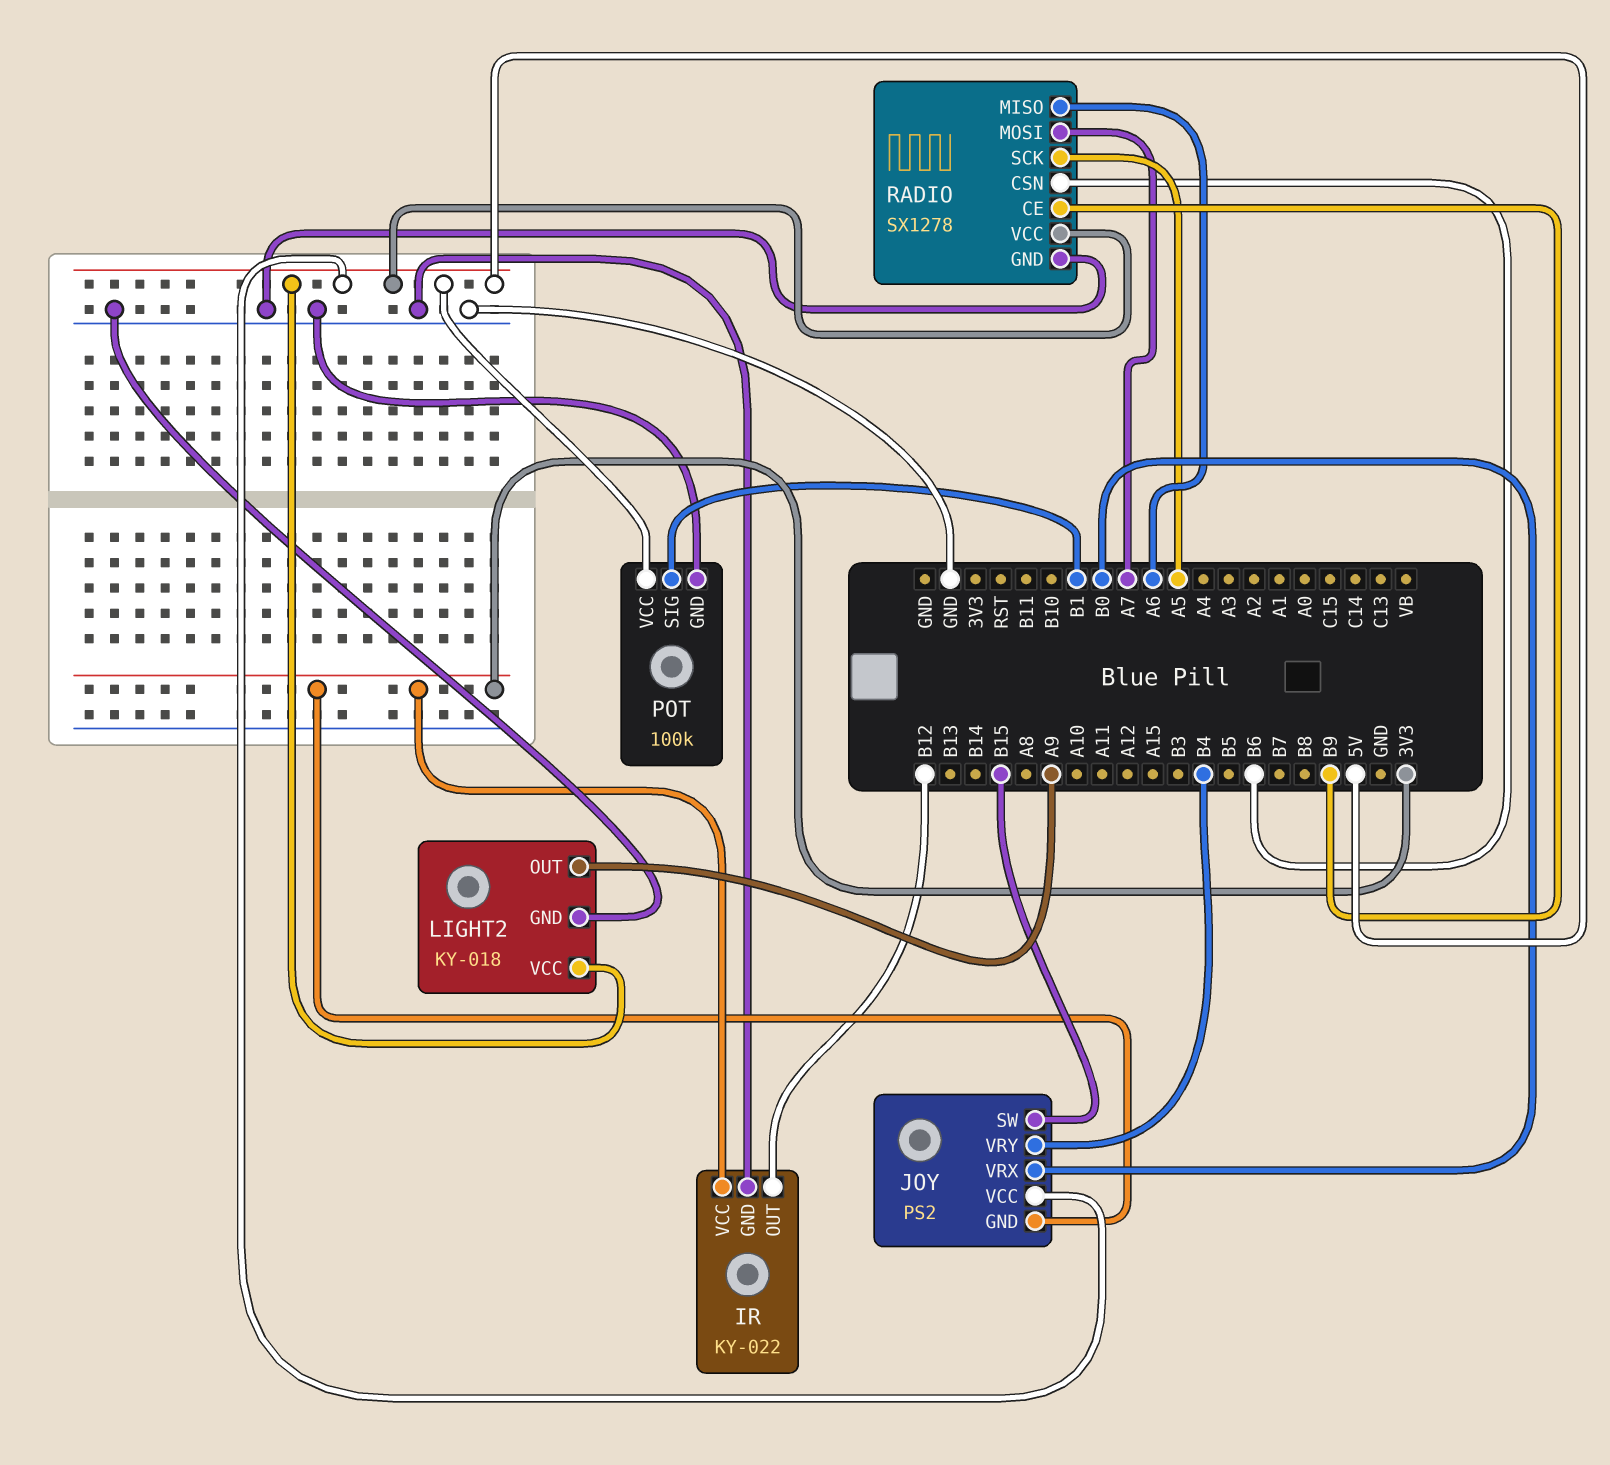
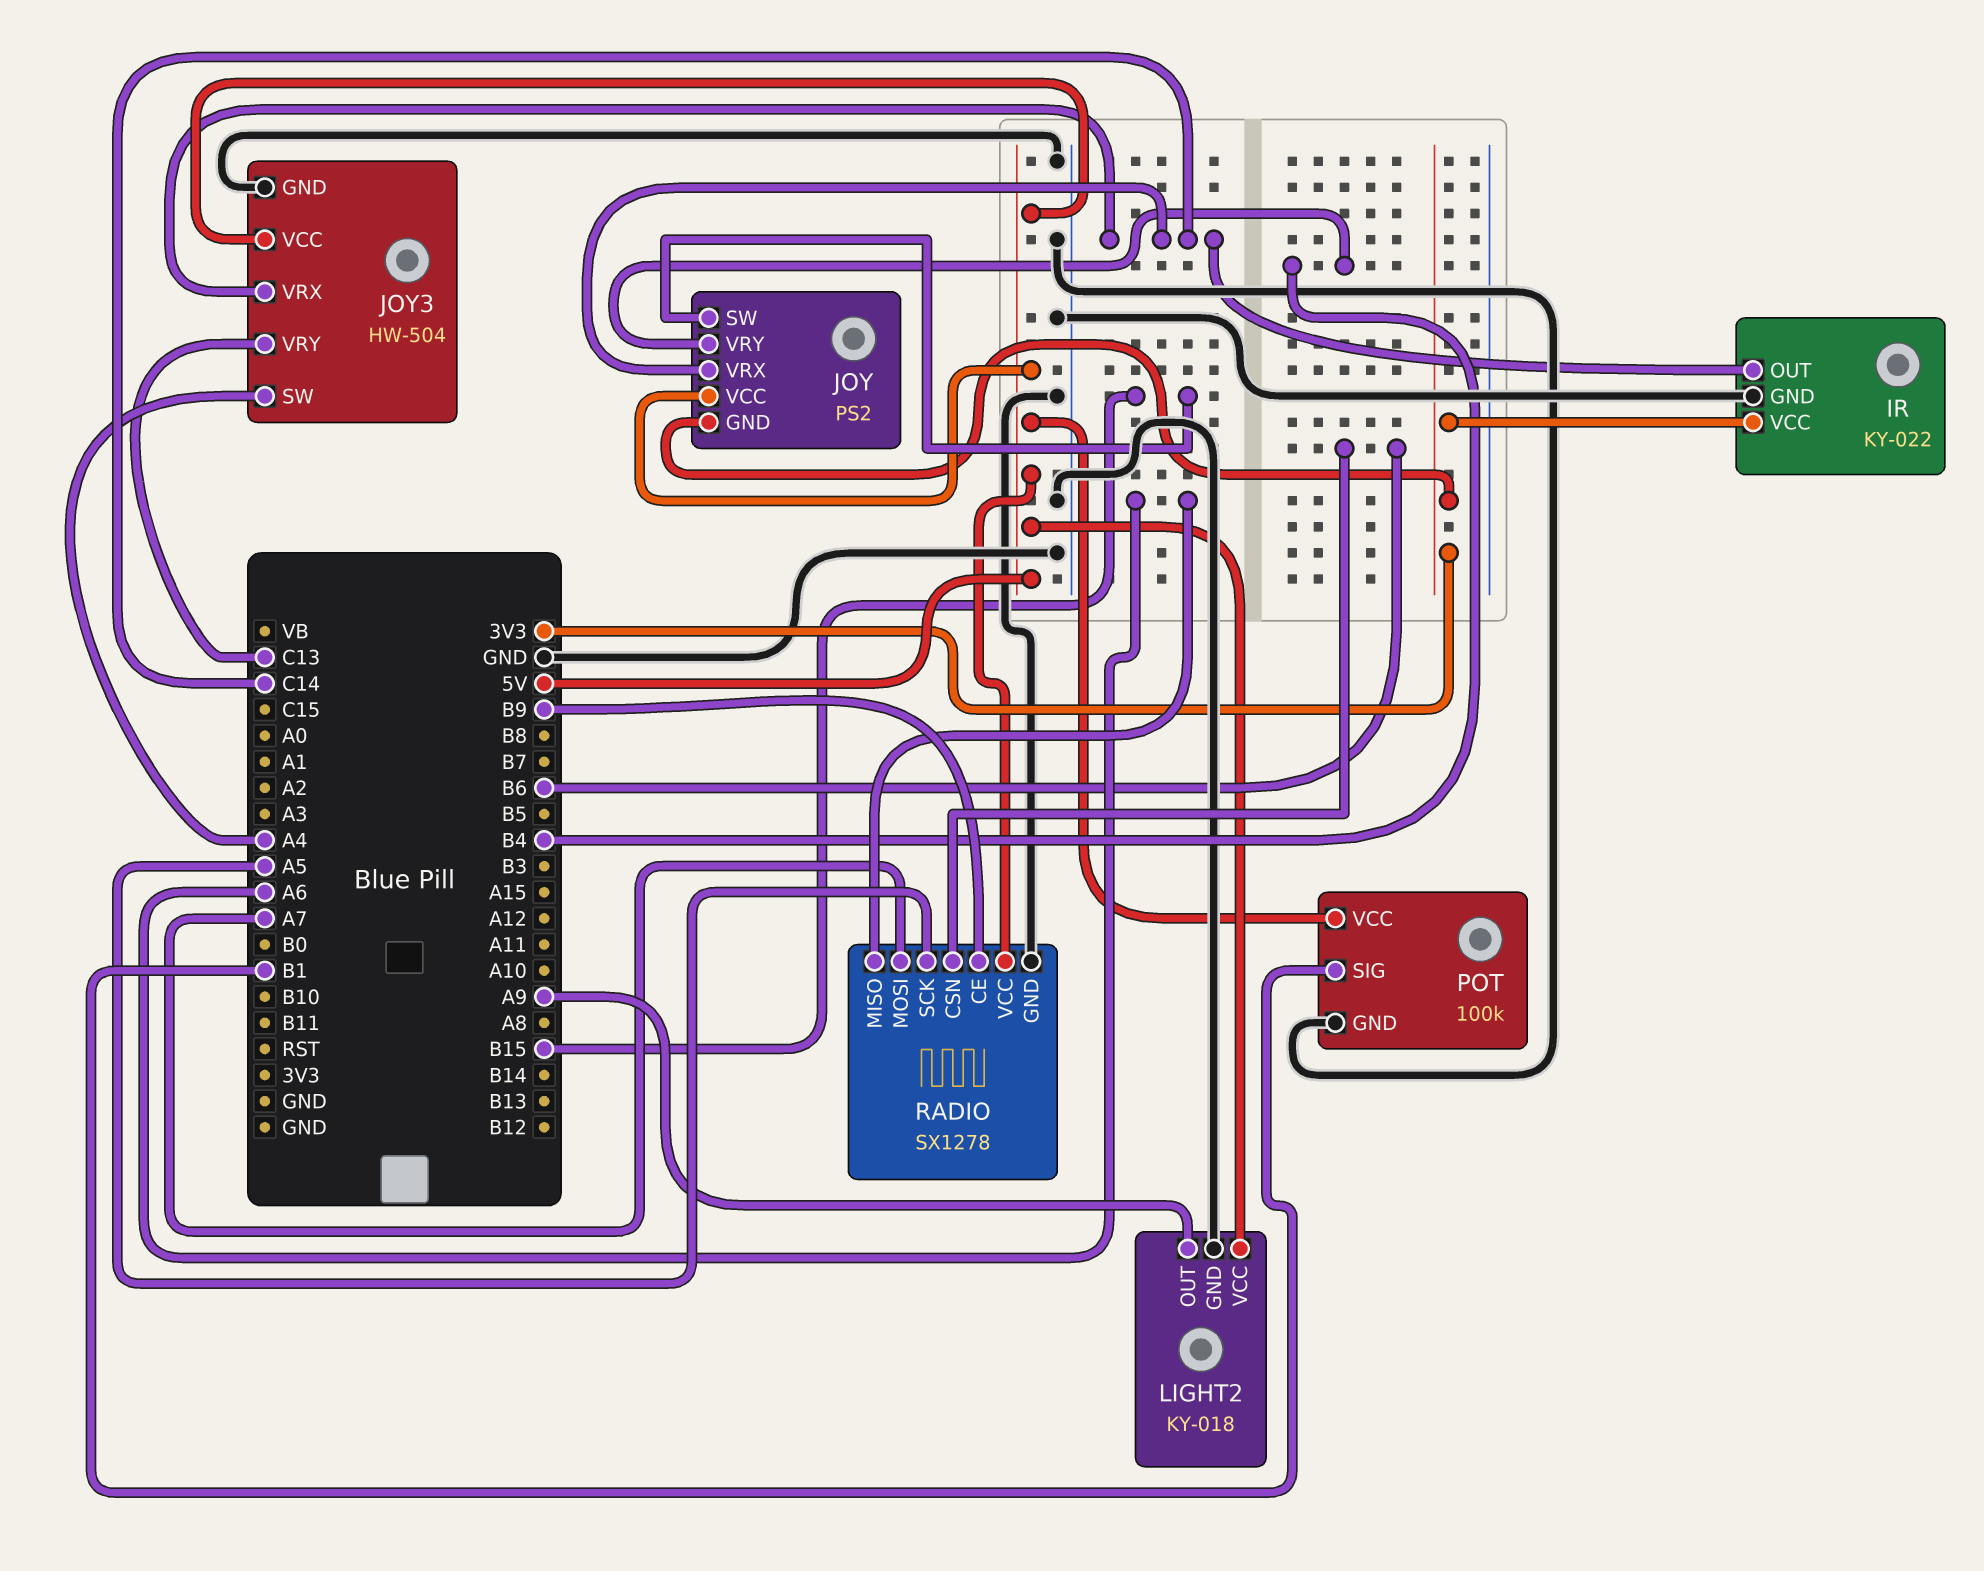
IR pin OUT: B12 -> C14
JOY pin VRX: B0 -> C14
JOY3: none -> HW-504
JOY3 pin GND: none -> GND
JOY3 pin SW: none -> A4
JOY3 pin VCC: none -> 5V
JOY3 pin VRX: none -> C14
JOY3 pin VRY: none -> C13

